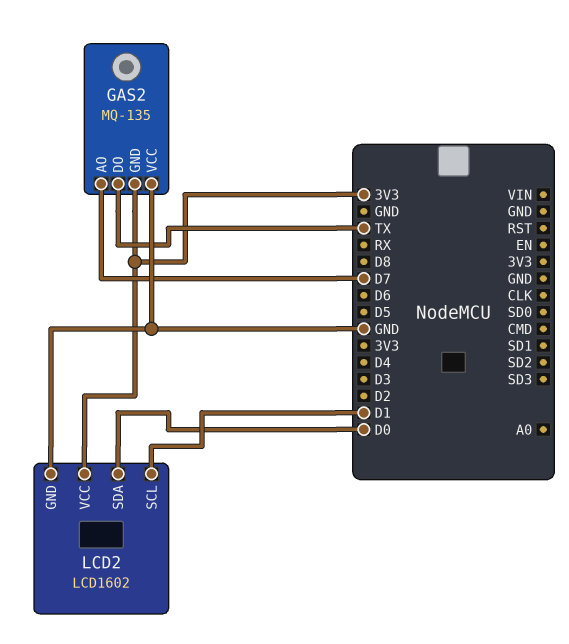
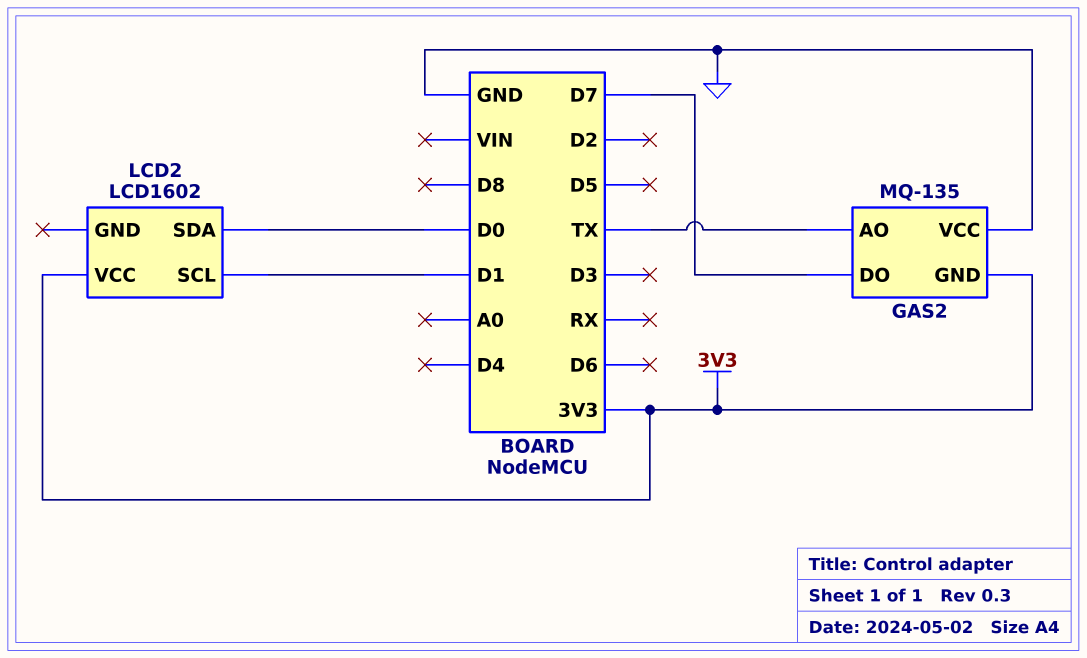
GAS2 pin AO: D7 -> TX
GAS2 pin DO: TX -> D7
LCD2 pin GND: GND -> none

